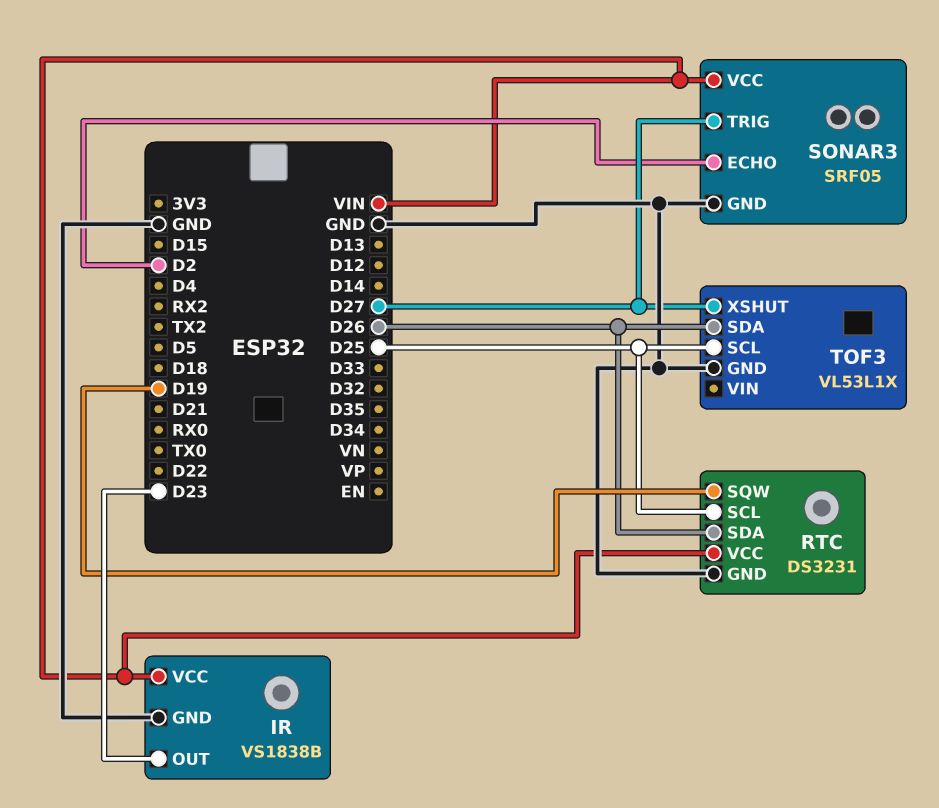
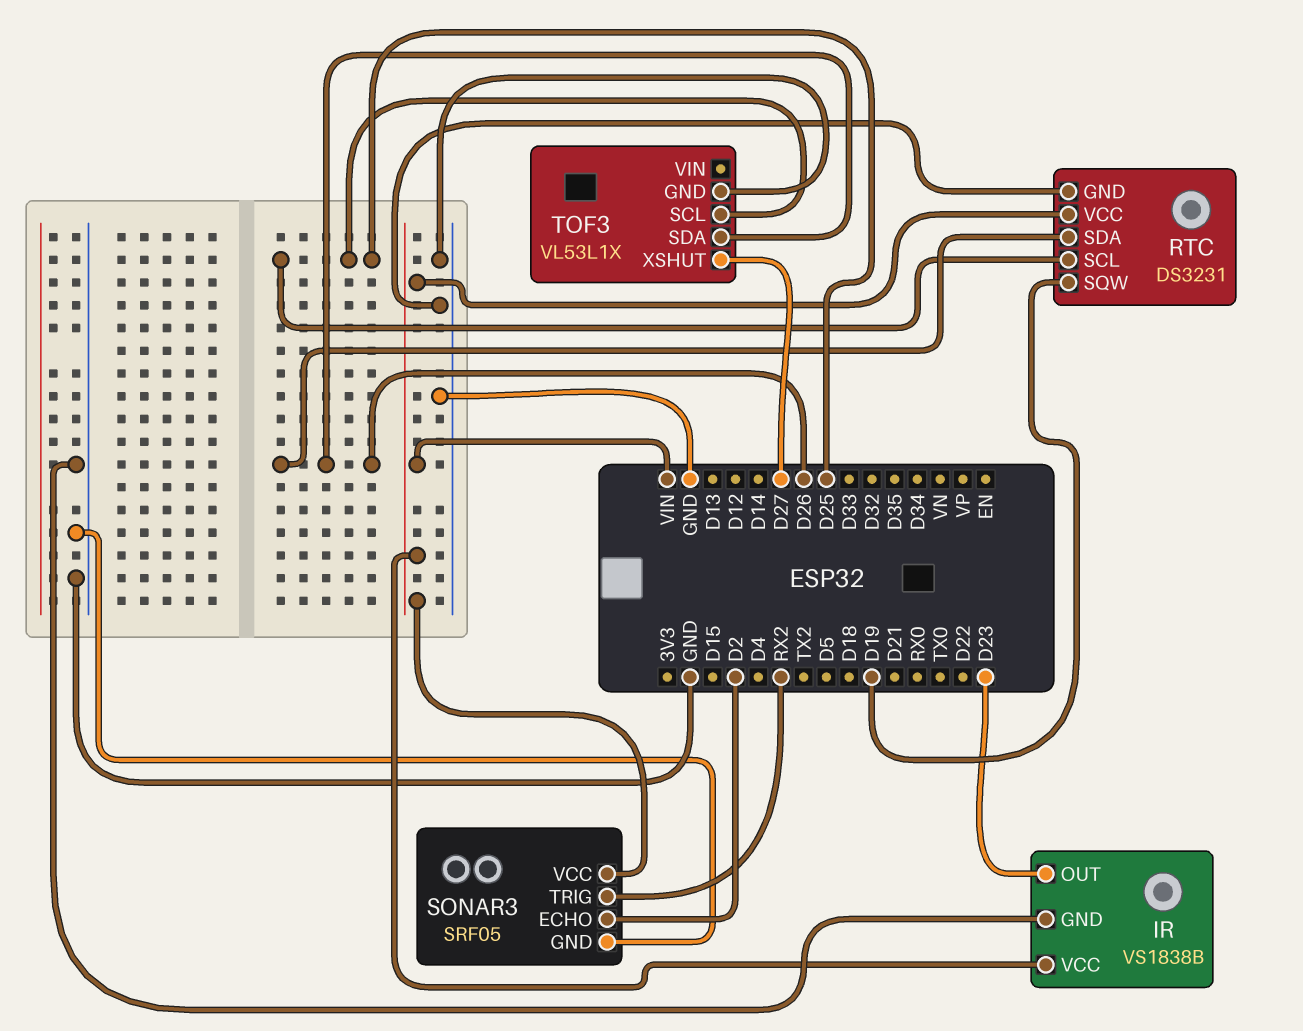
SONAR3 pin TRIG: D27 -> RX2

